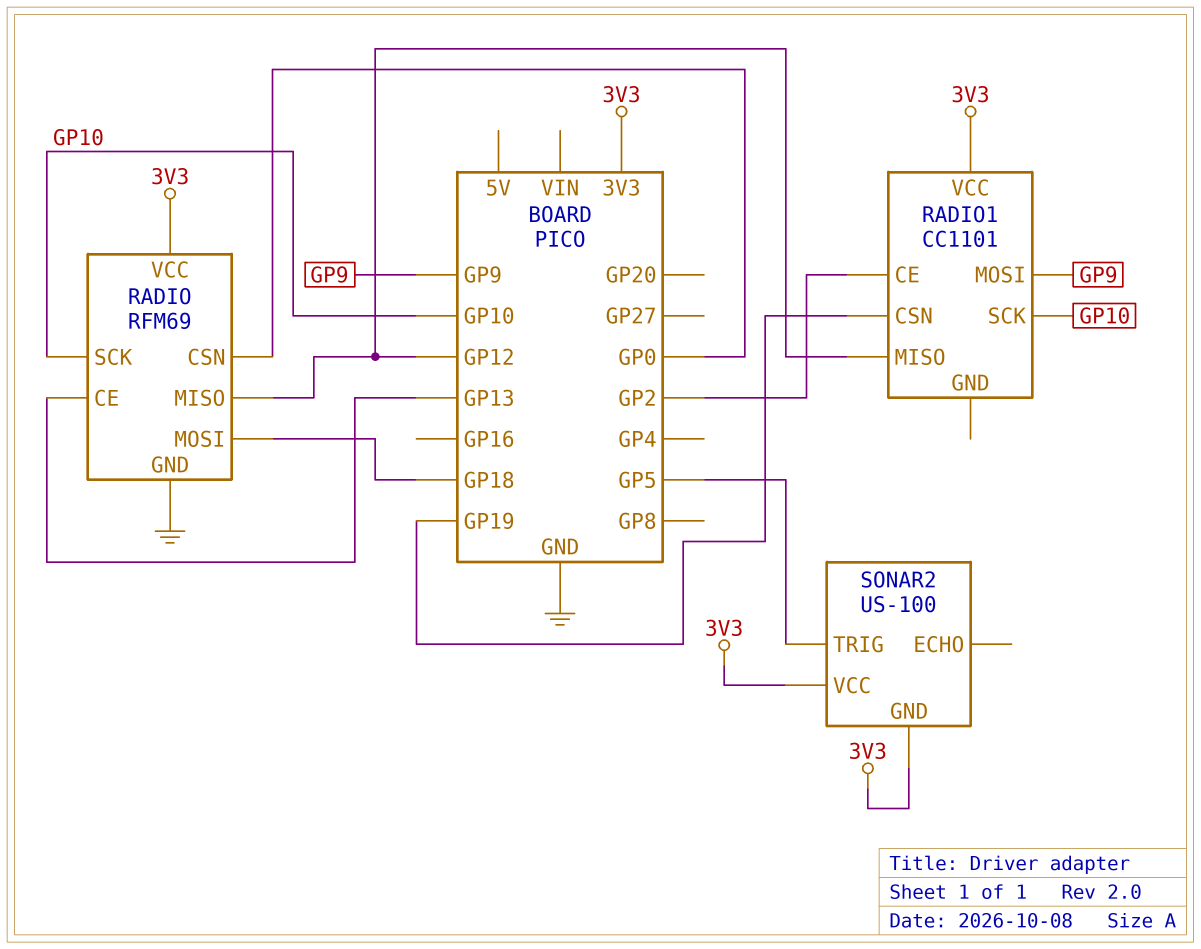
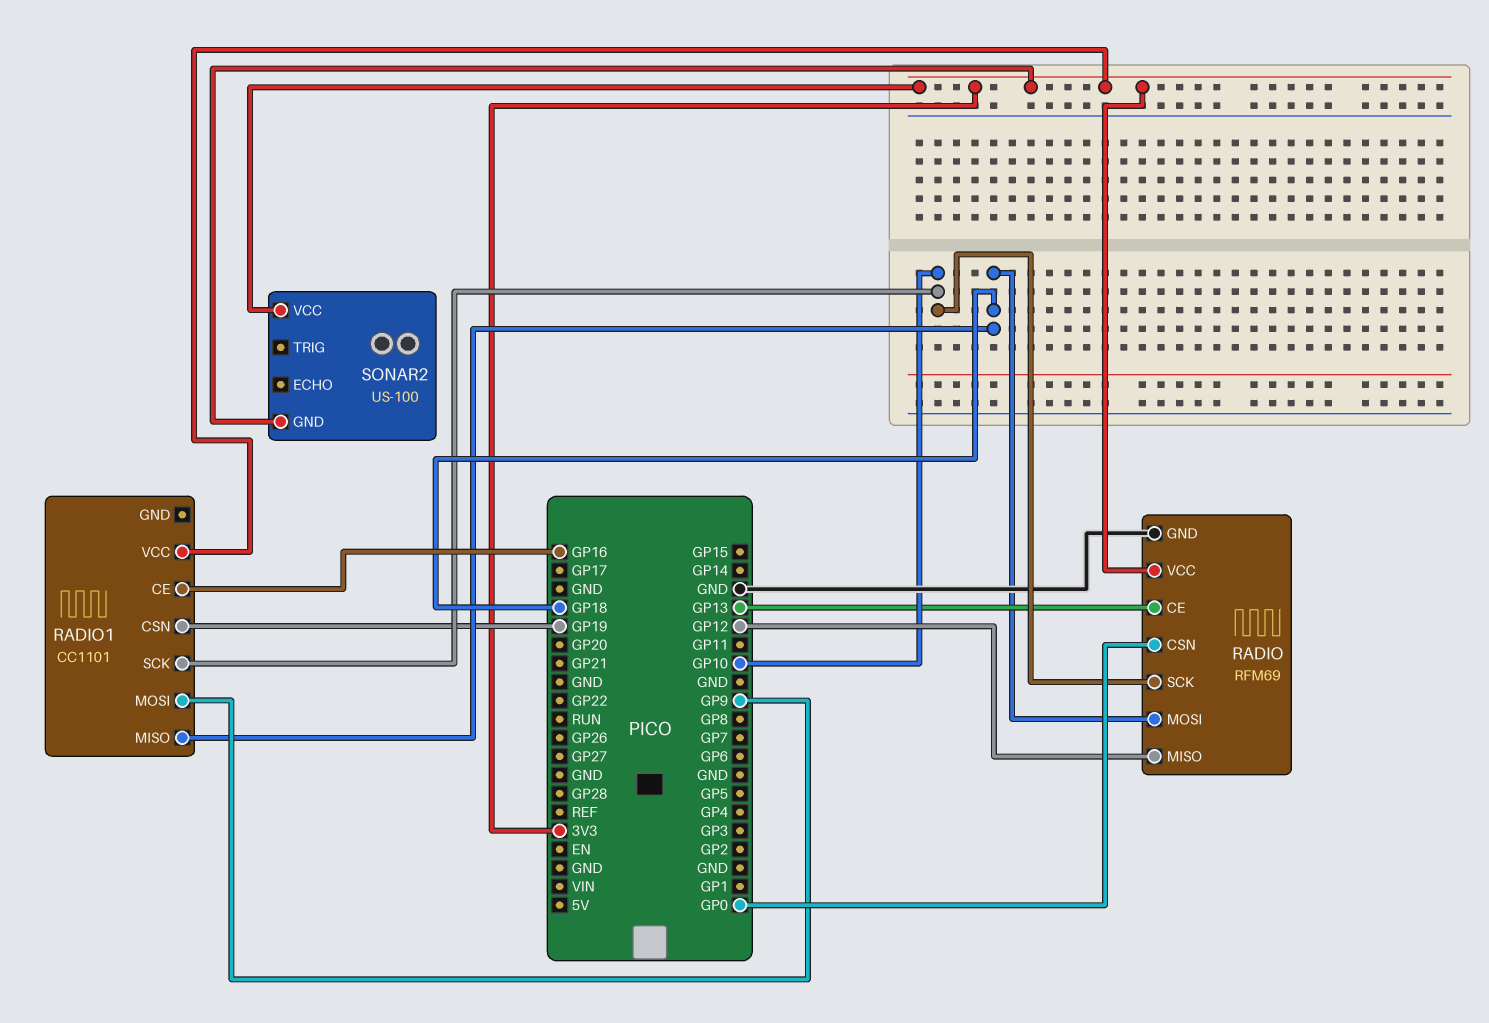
RADIO1 pin CE: GP2 -> GP16
RADIO1 pin MISO: GP12 -> GP18
SONAR2 pin TRIG: GP5 -> none

